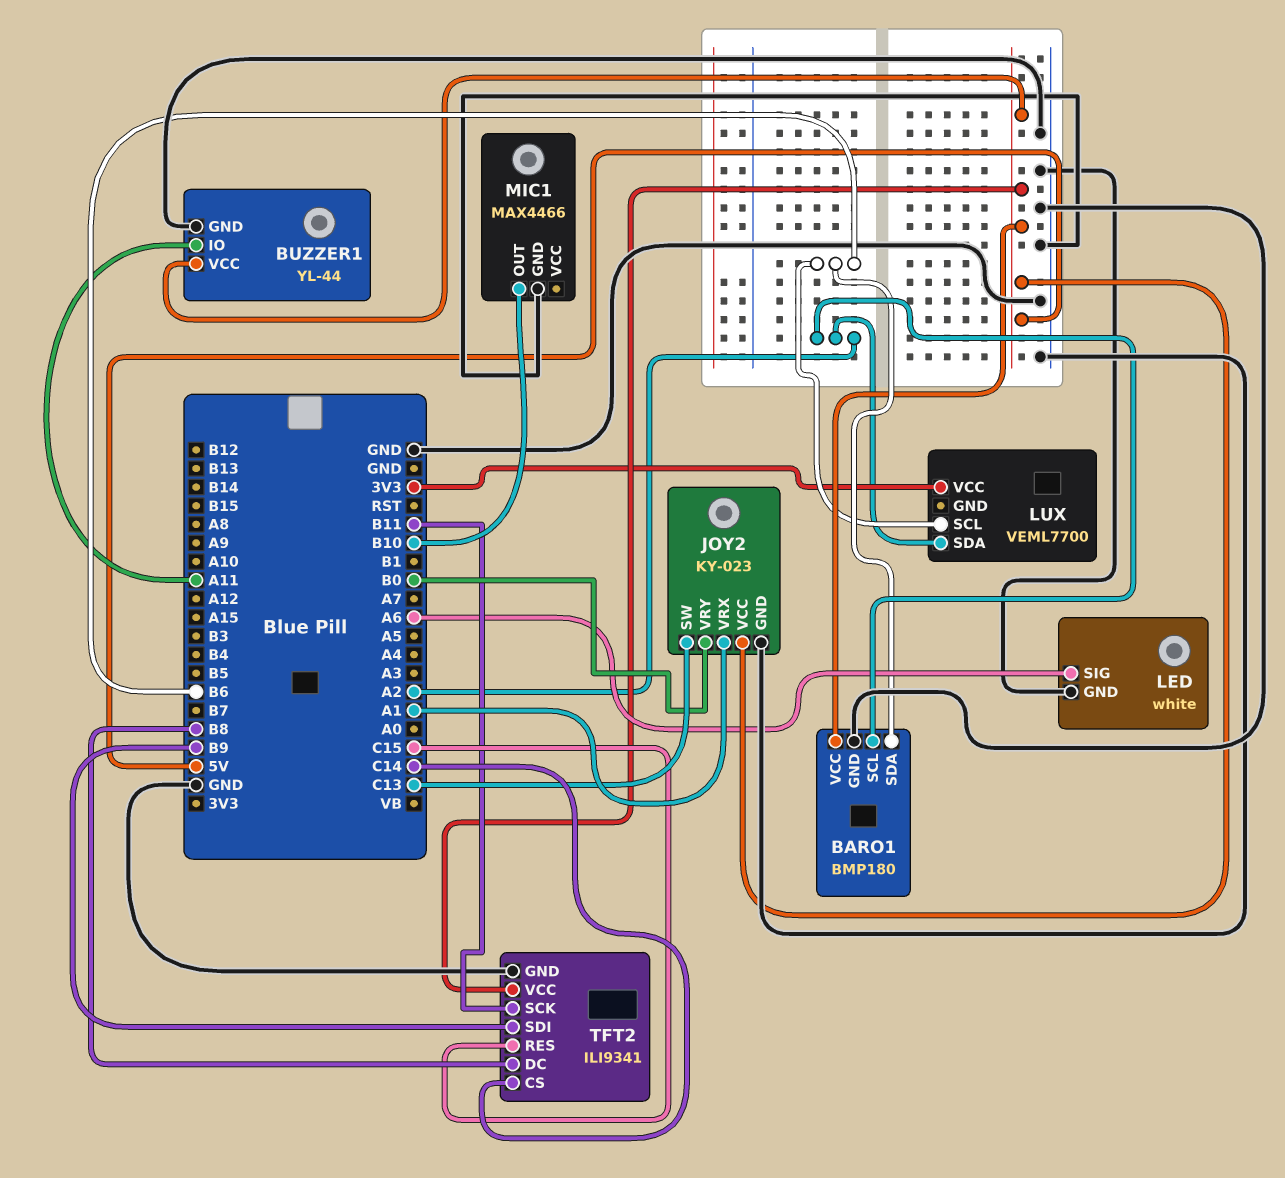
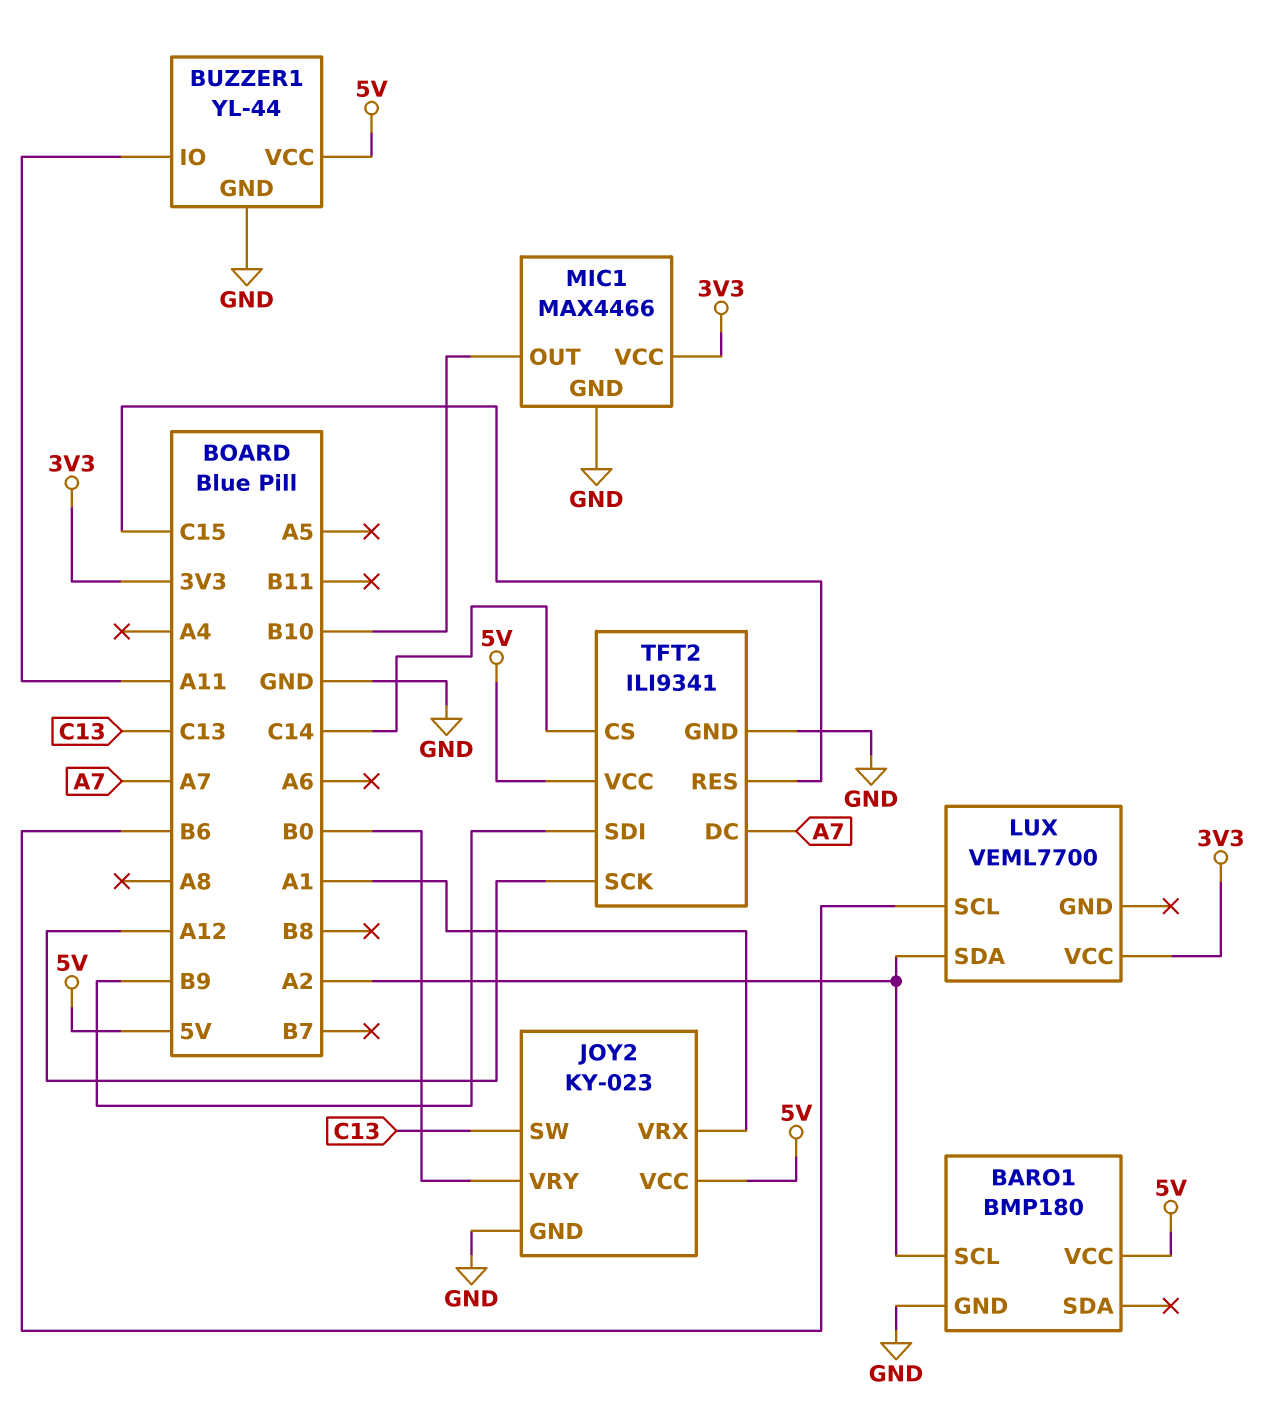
BARO1 pin SDA: B6 -> none
LED: white -> none
LED pin GND: GND -> none
LED pin SIG: A6 -> none
MIC1 pin VCC: none -> 3V3
TFT2 pin DC: B8 -> A7
TFT2 pin SCK: B11 -> A12

